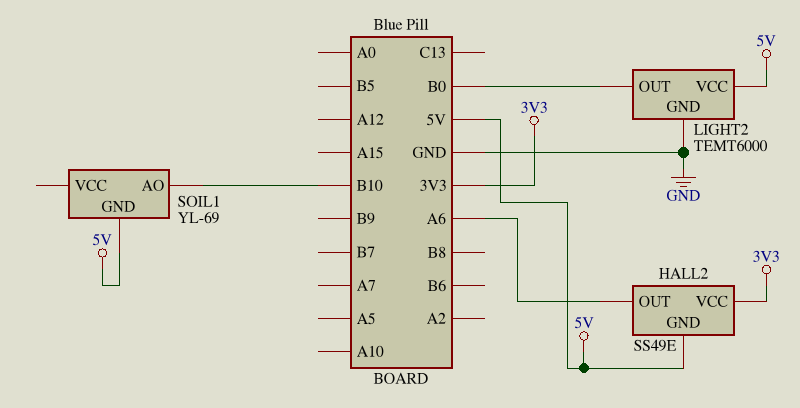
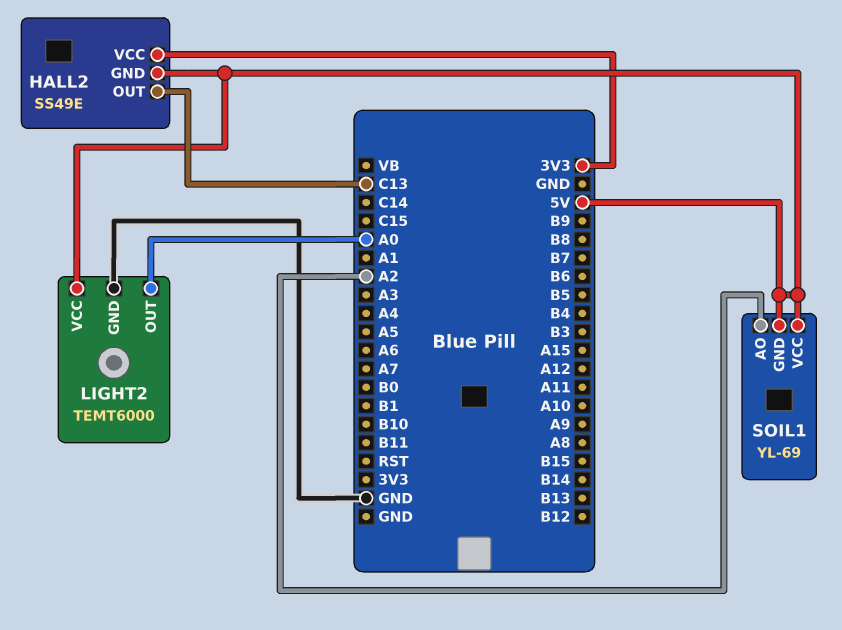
HALL2 pin OUT: A6 -> C13
LIGHT2 pin OUT: B0 -> A0
SOIL1 pin AO: B10 -> A2
SOIL1 pin VCC: none -> 5V

